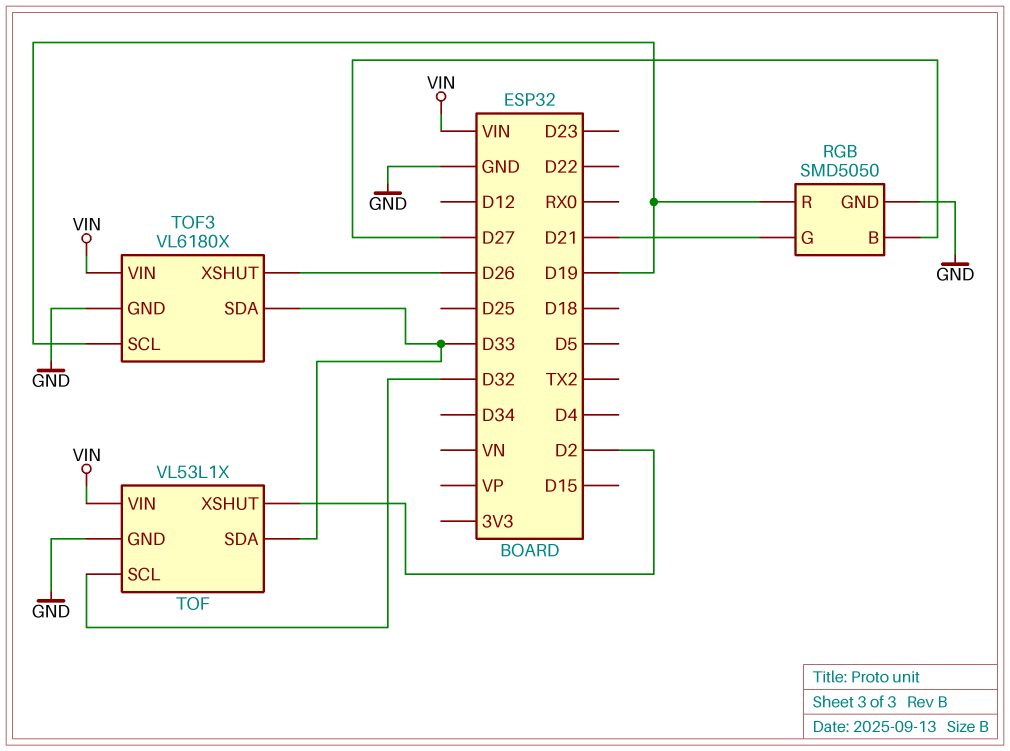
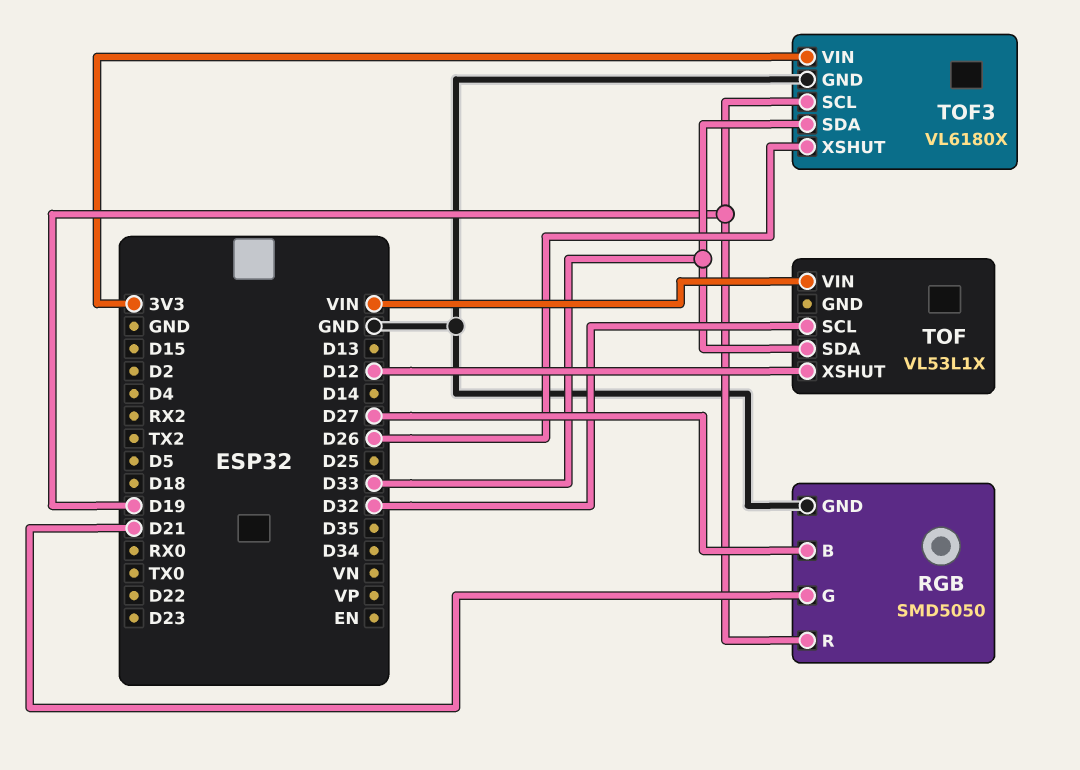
TOF pin GND: GND -> none
TOF pin XSHUT: D2 -> D12
TOF3 pin VIN: VIN -> 3V3

